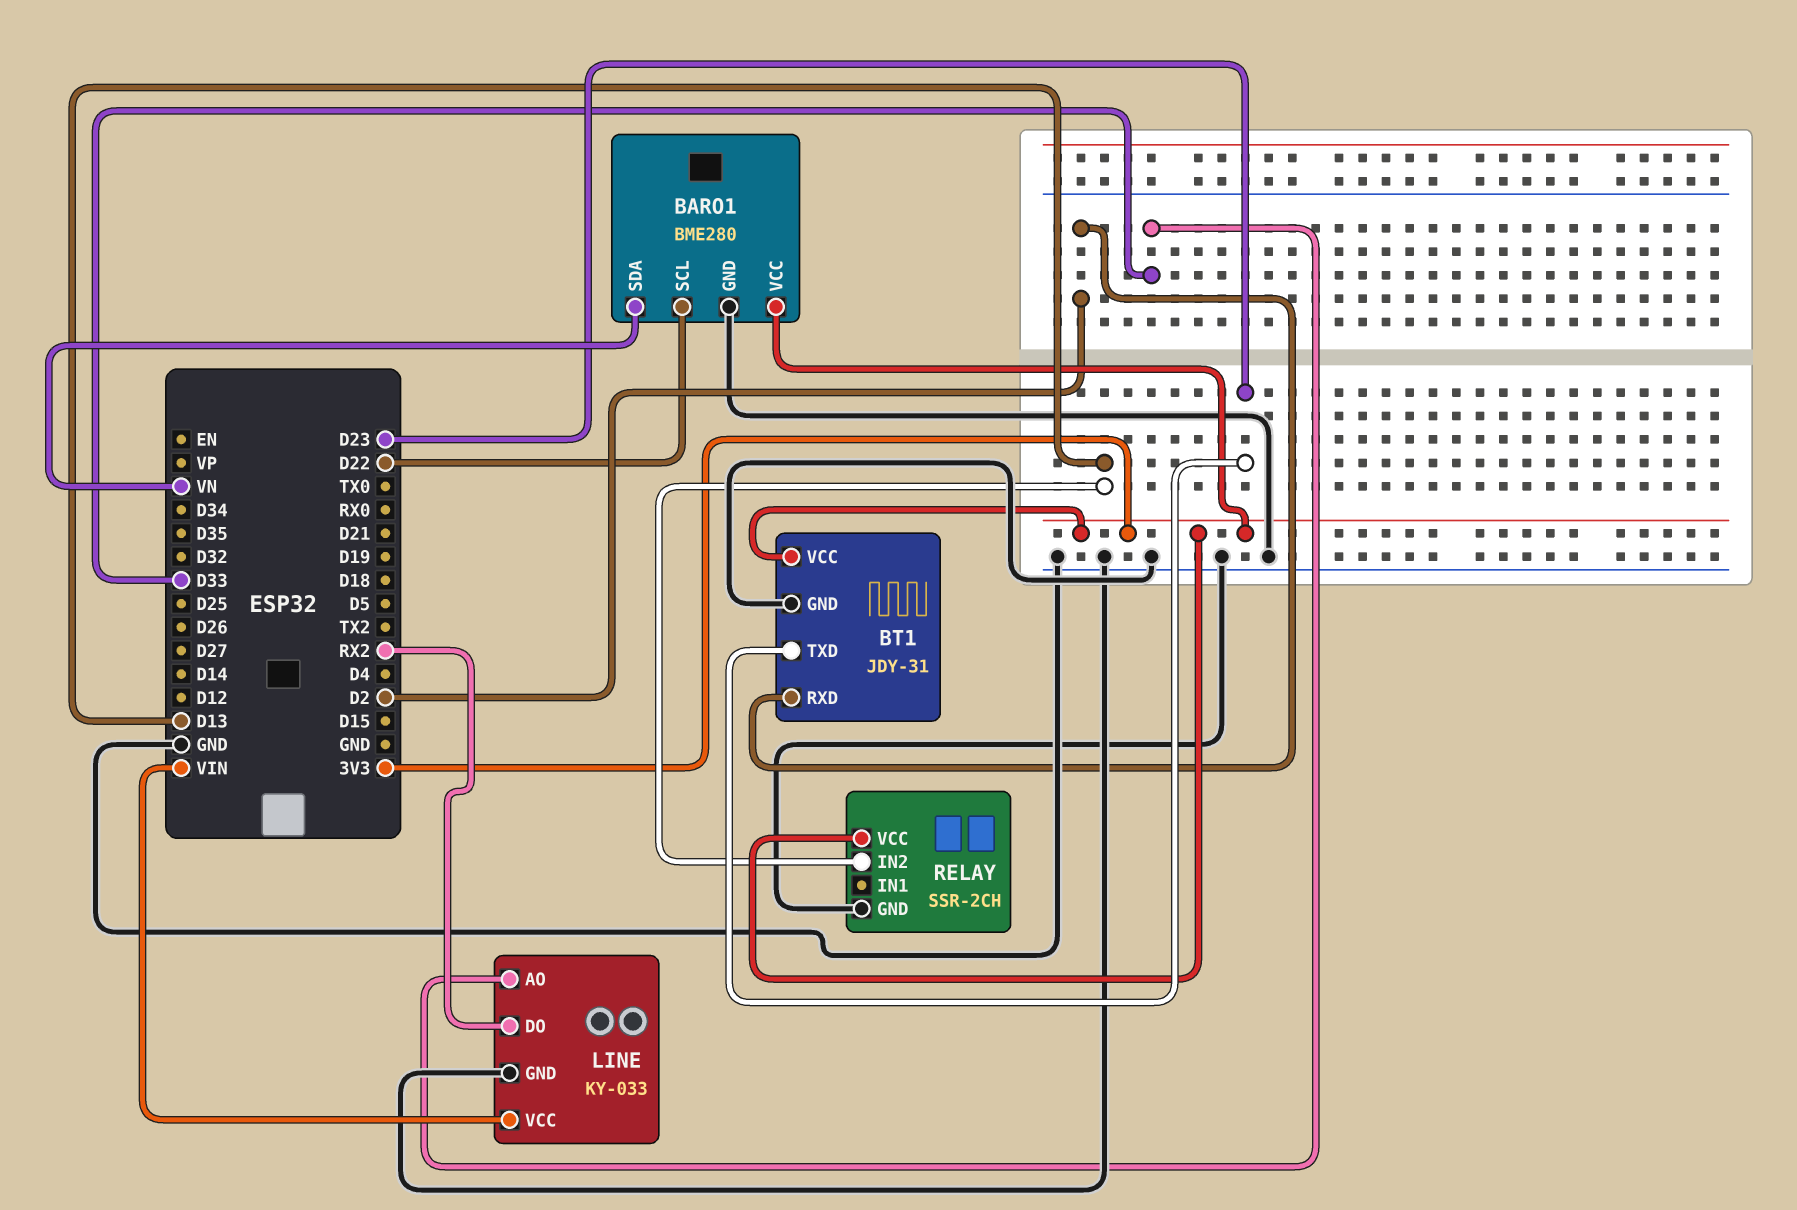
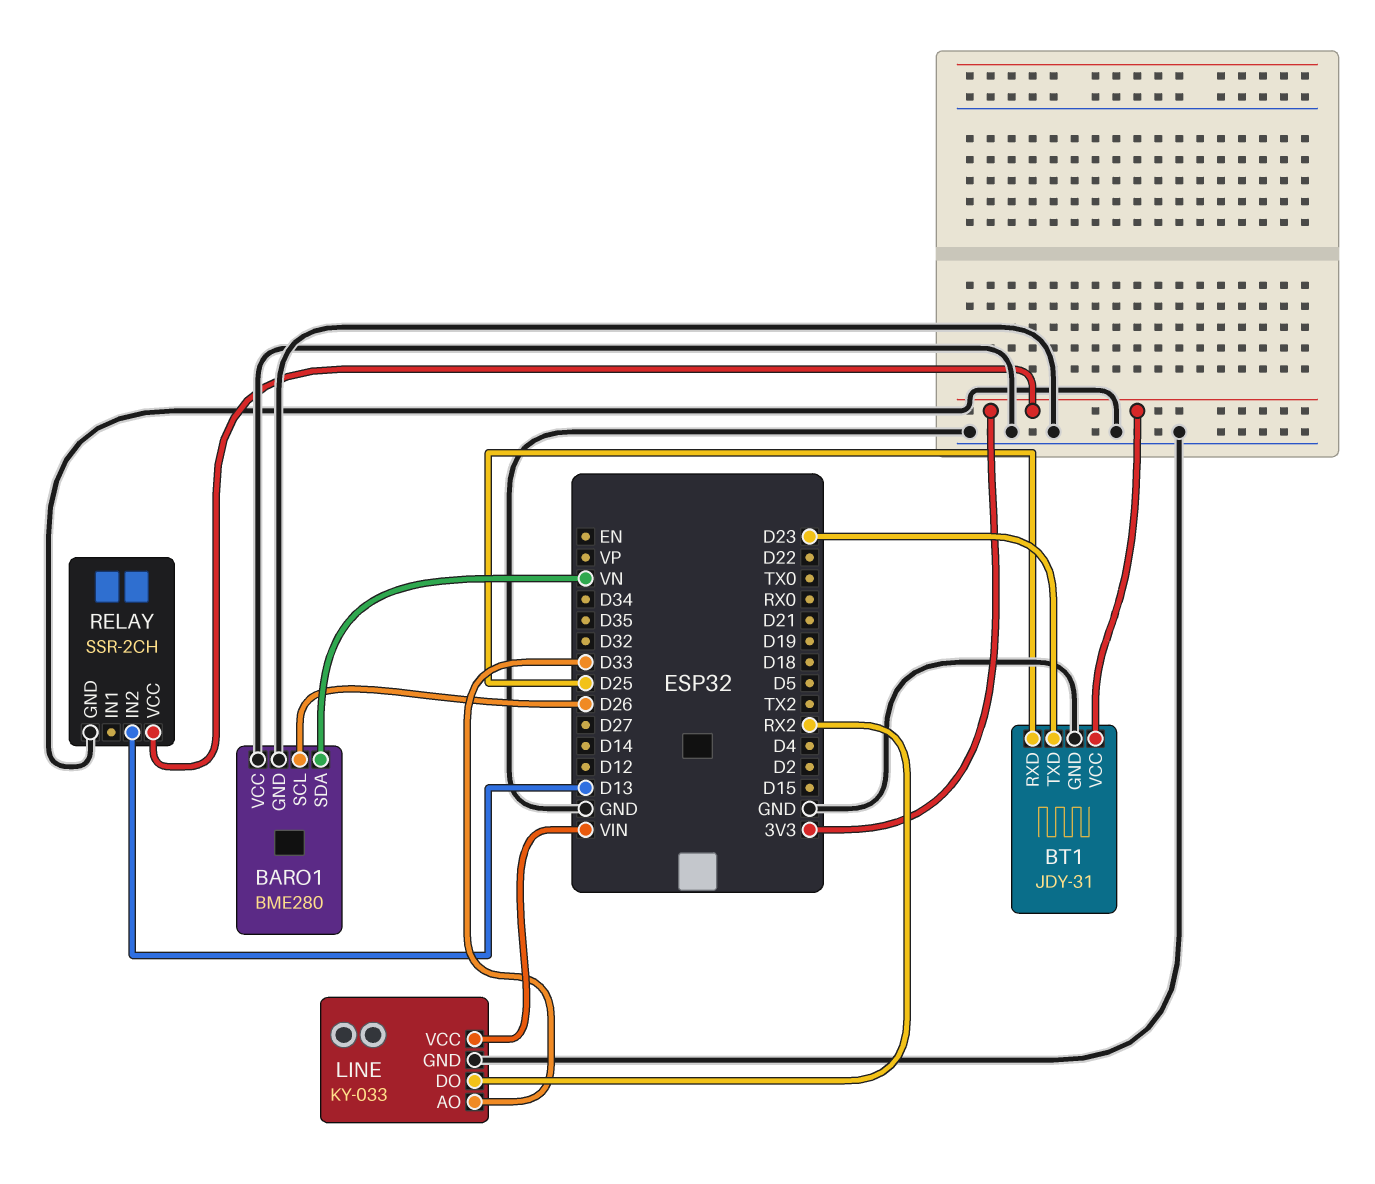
BARO1 pin SCL: D22 -> D26
BARO1 pin VCC: 3V3 -> GND
BT1 pin RXD: D2 -> D25

